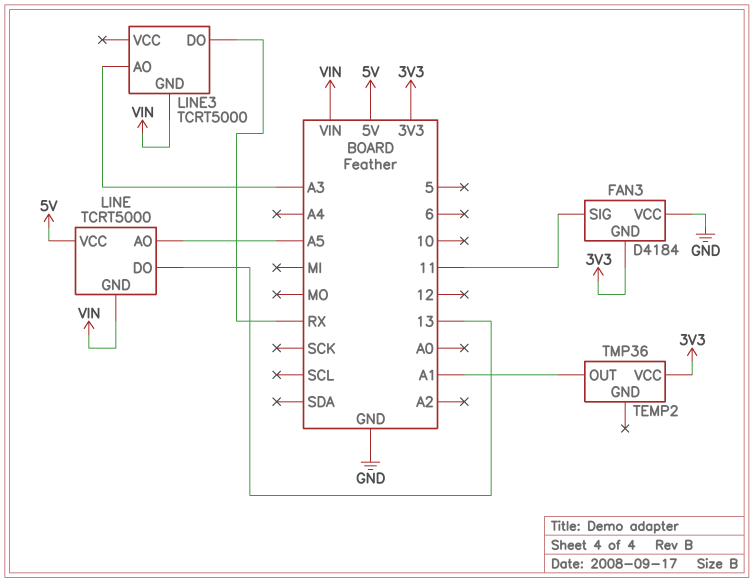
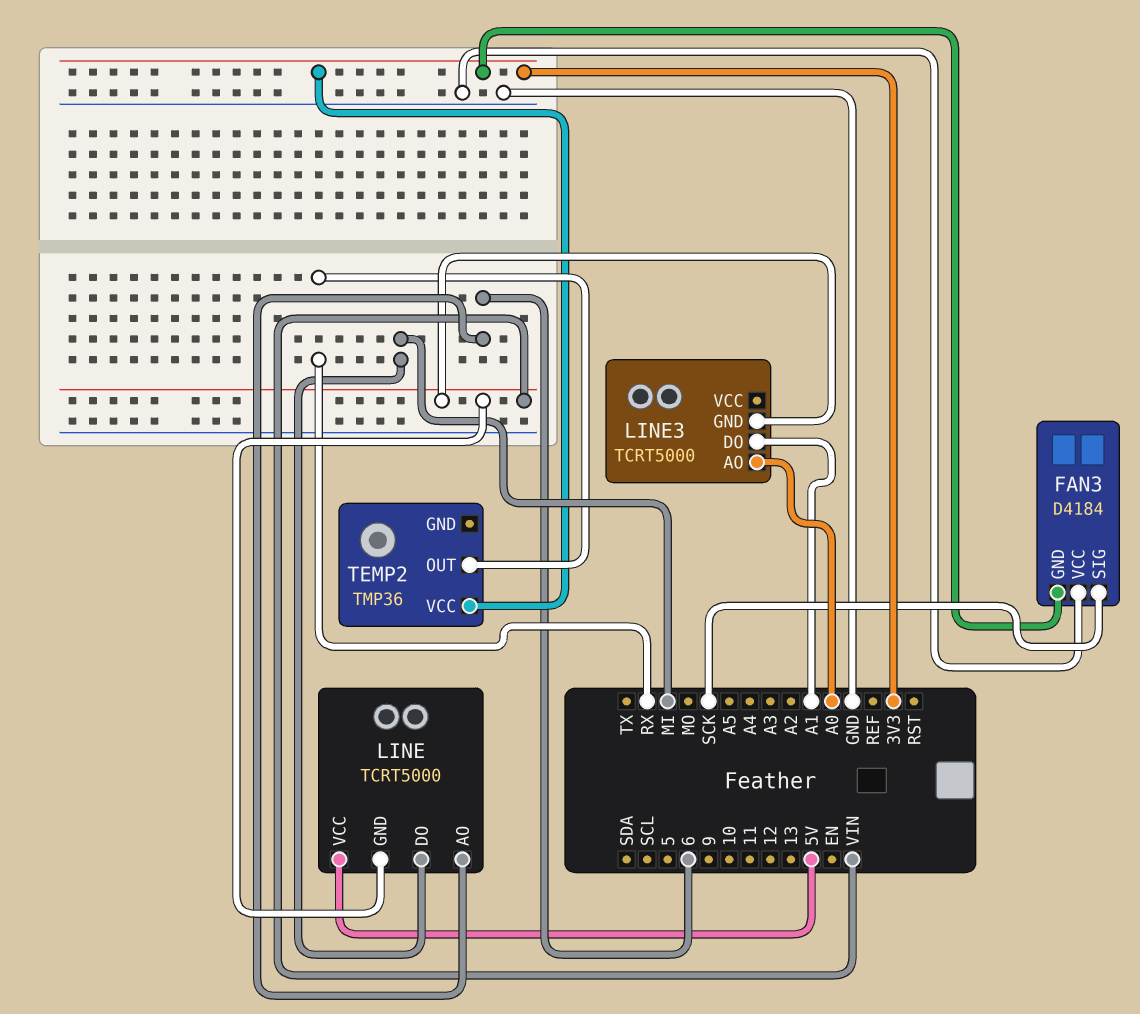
FAN3 pin SIG: 11 -> SCK
LINE pin AO: A5 -> 6
LINE pin DO: 13 -> MI
LINE3 pin AO: A3 -> A0
LINE3 pin DO: RX -> A1
TEMP2 pin OUT: A1 -> RX

